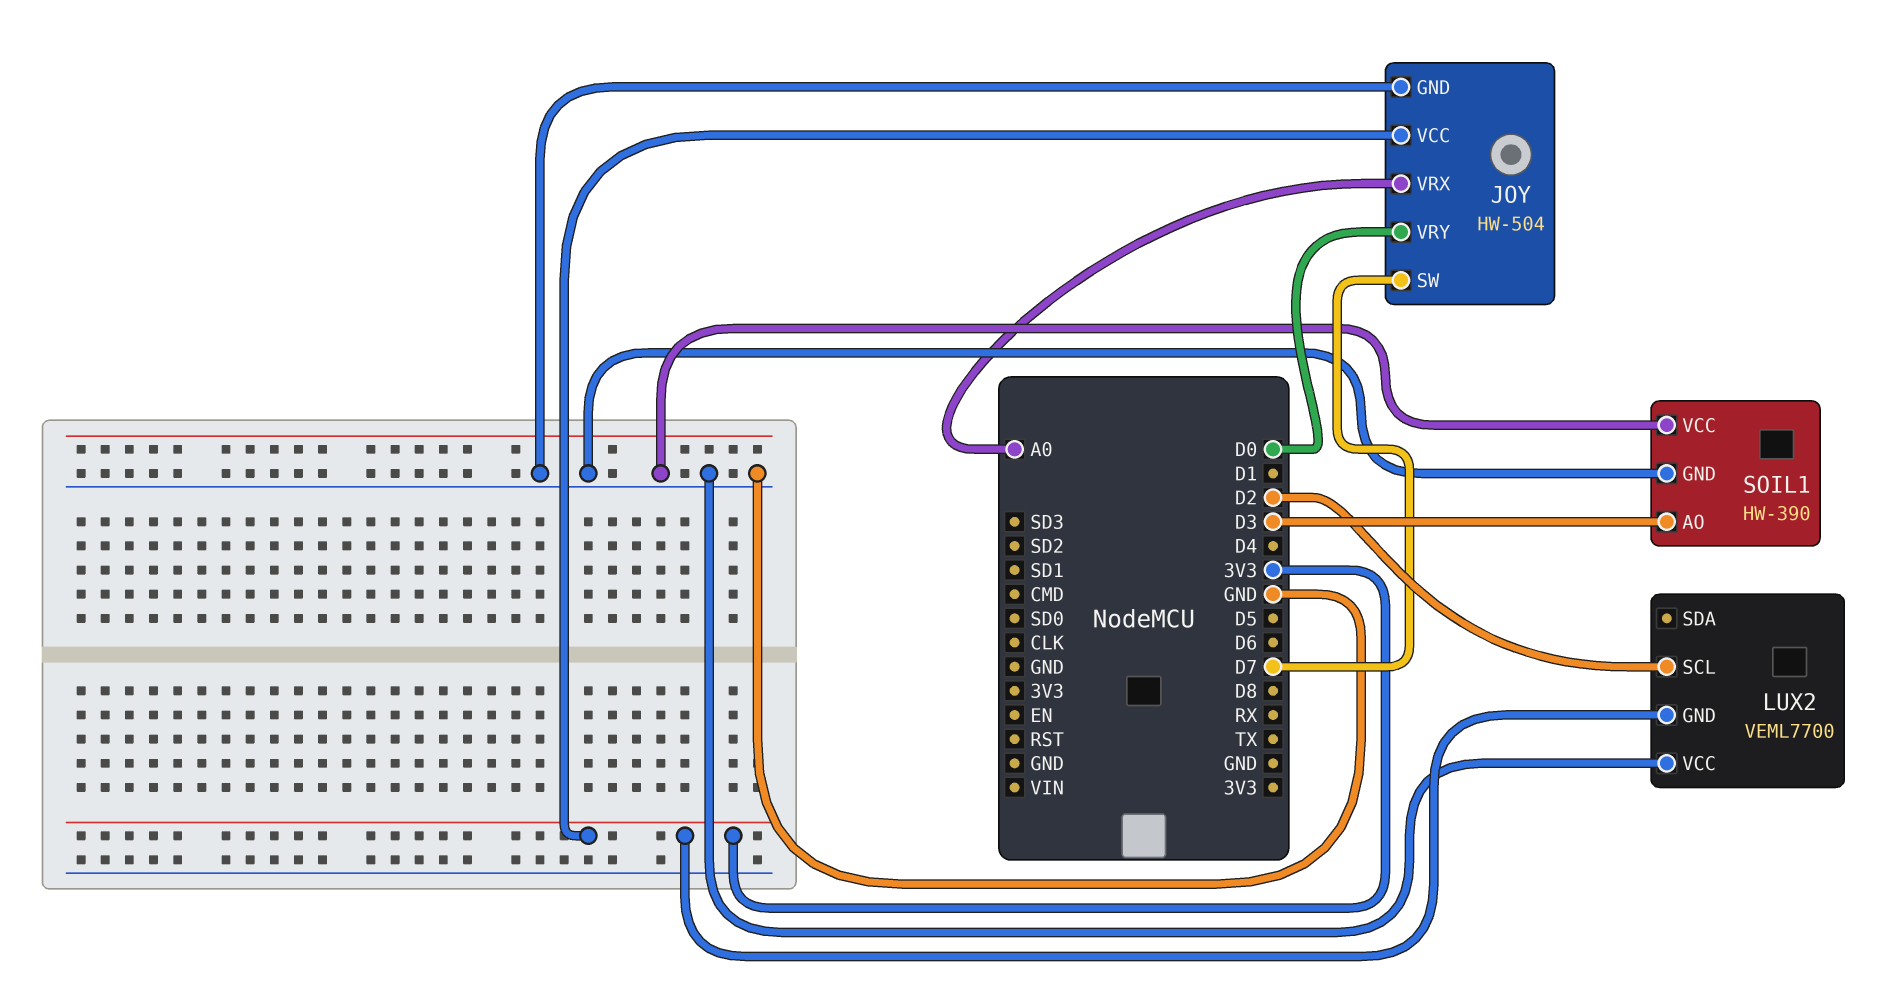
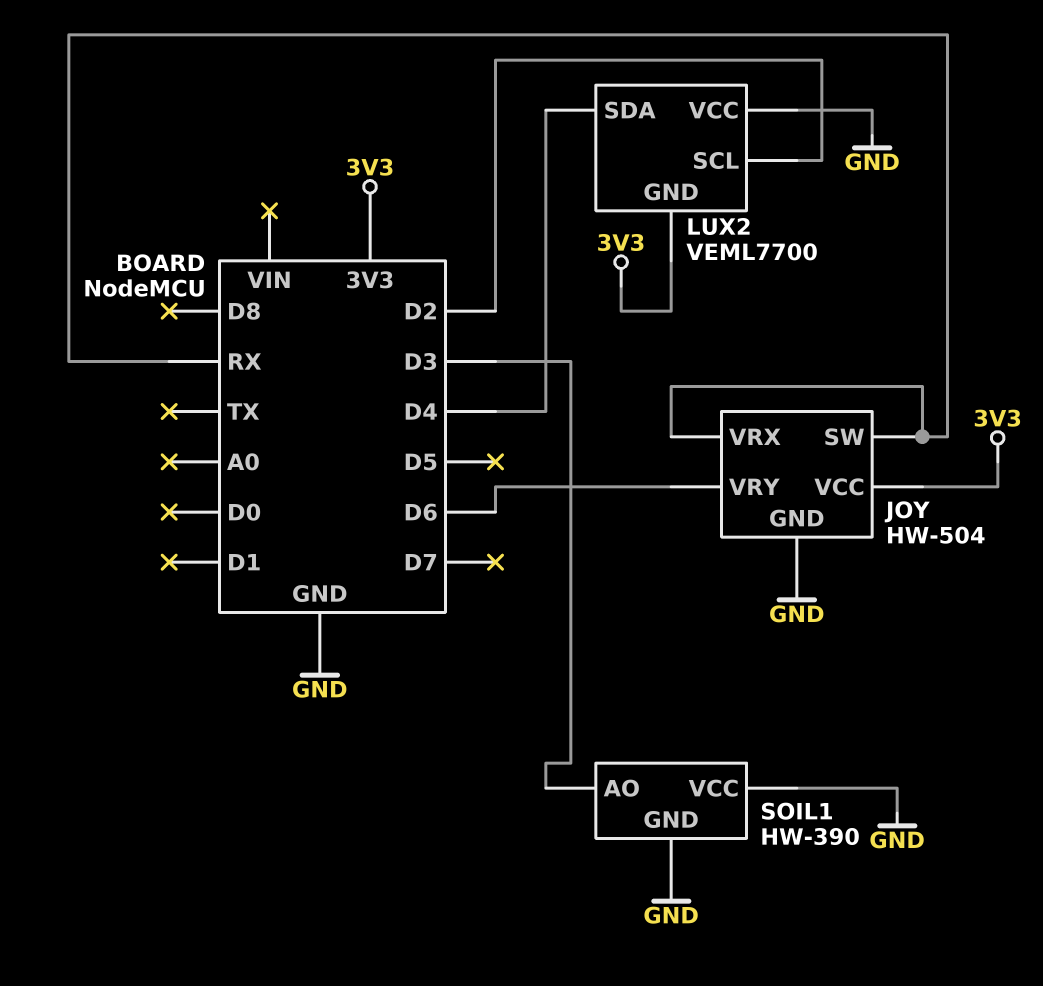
JOY pin SW: D7 -> RX
JOY pin VRX: A0 -> RX
JOY pin VRY: D0 -> D6
LUX2 pin SDA: none -> D4

